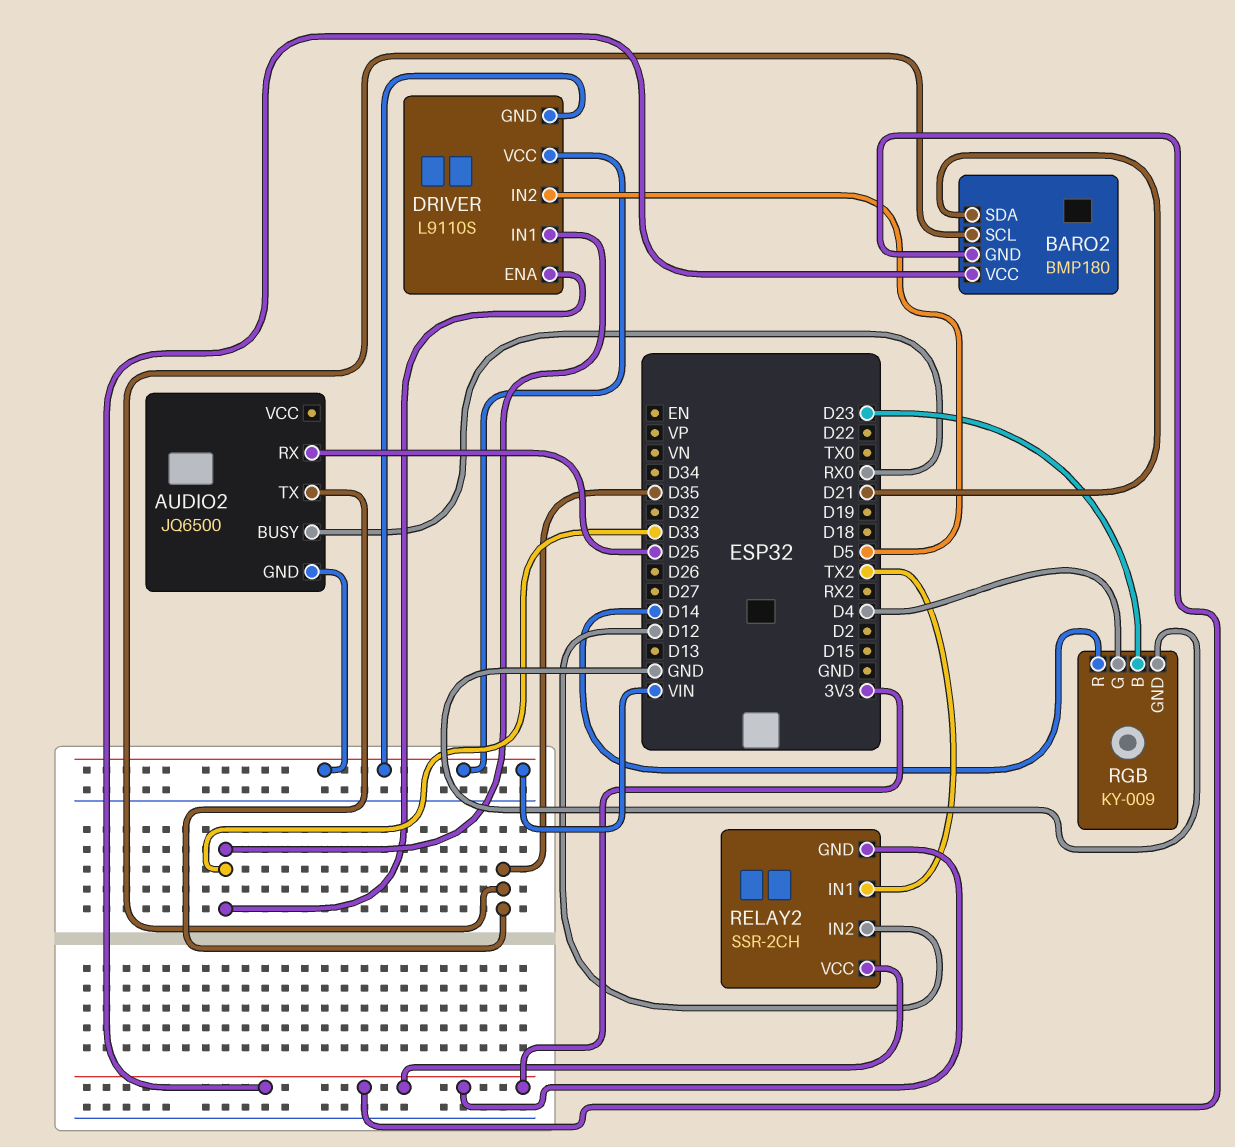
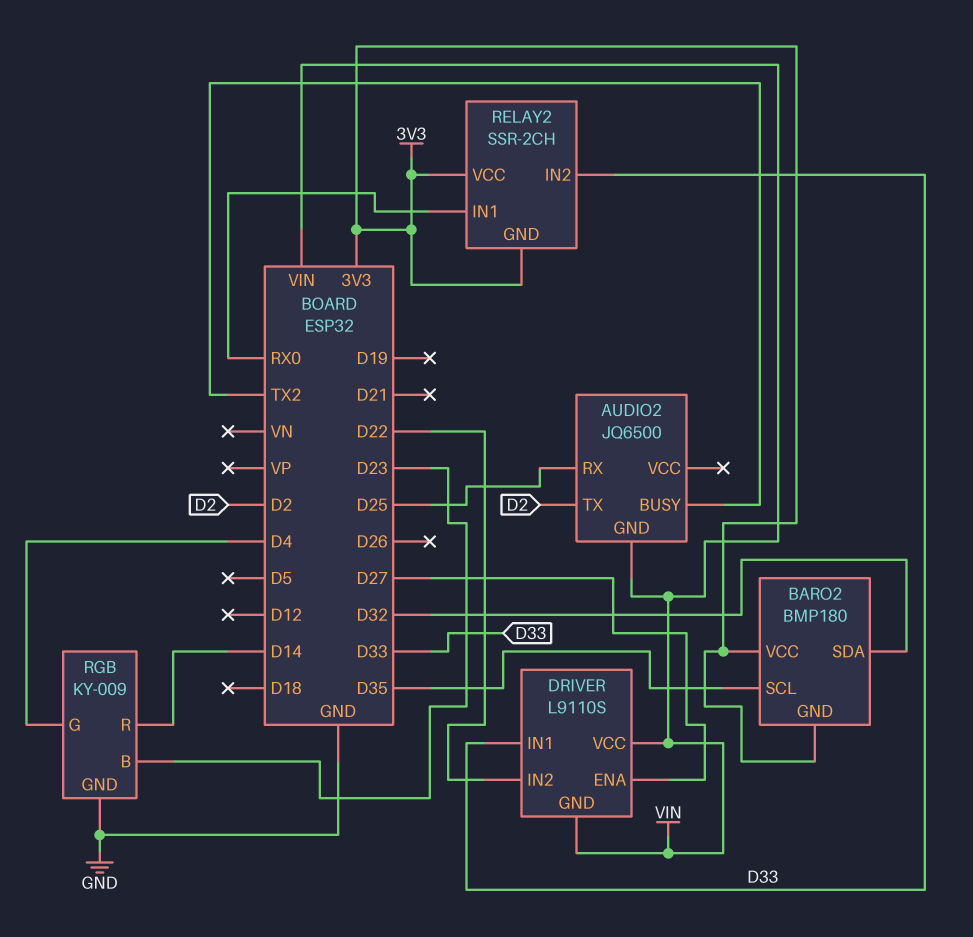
AUDIO2 pin BUSY: RX0 -> TX2
AUDIO2 pin TX: D35 -> D2
BARO2 pin SDA: D21 -> D32
DRIVER pin ENA: D33 -> D27
DRIVER pin IN2: D5 -> D22
RELAY2 pin IN1: TX2 -> RX0
RELAY2 pin IN2: D12 -> D33

